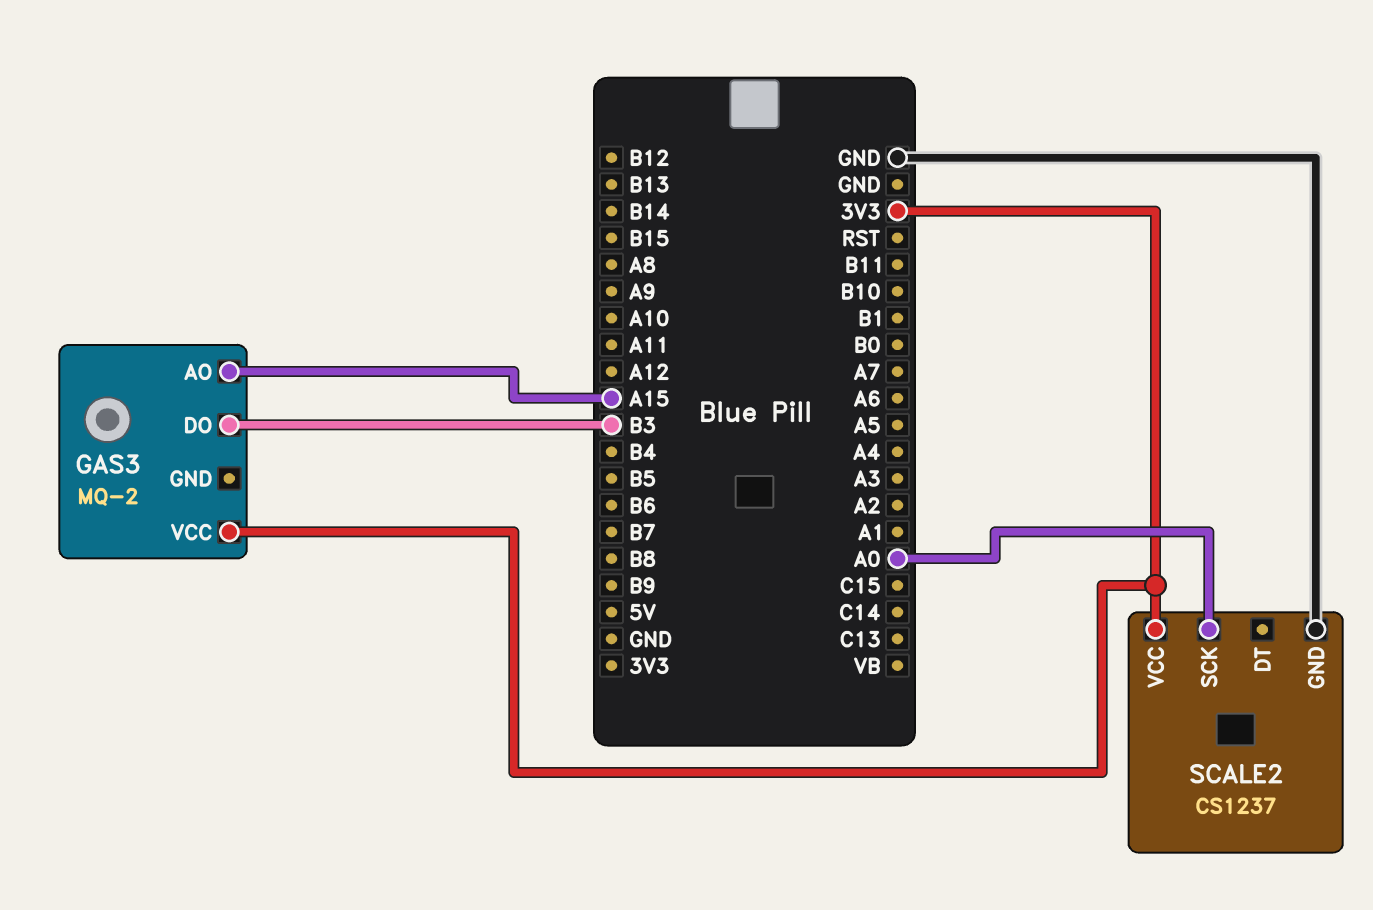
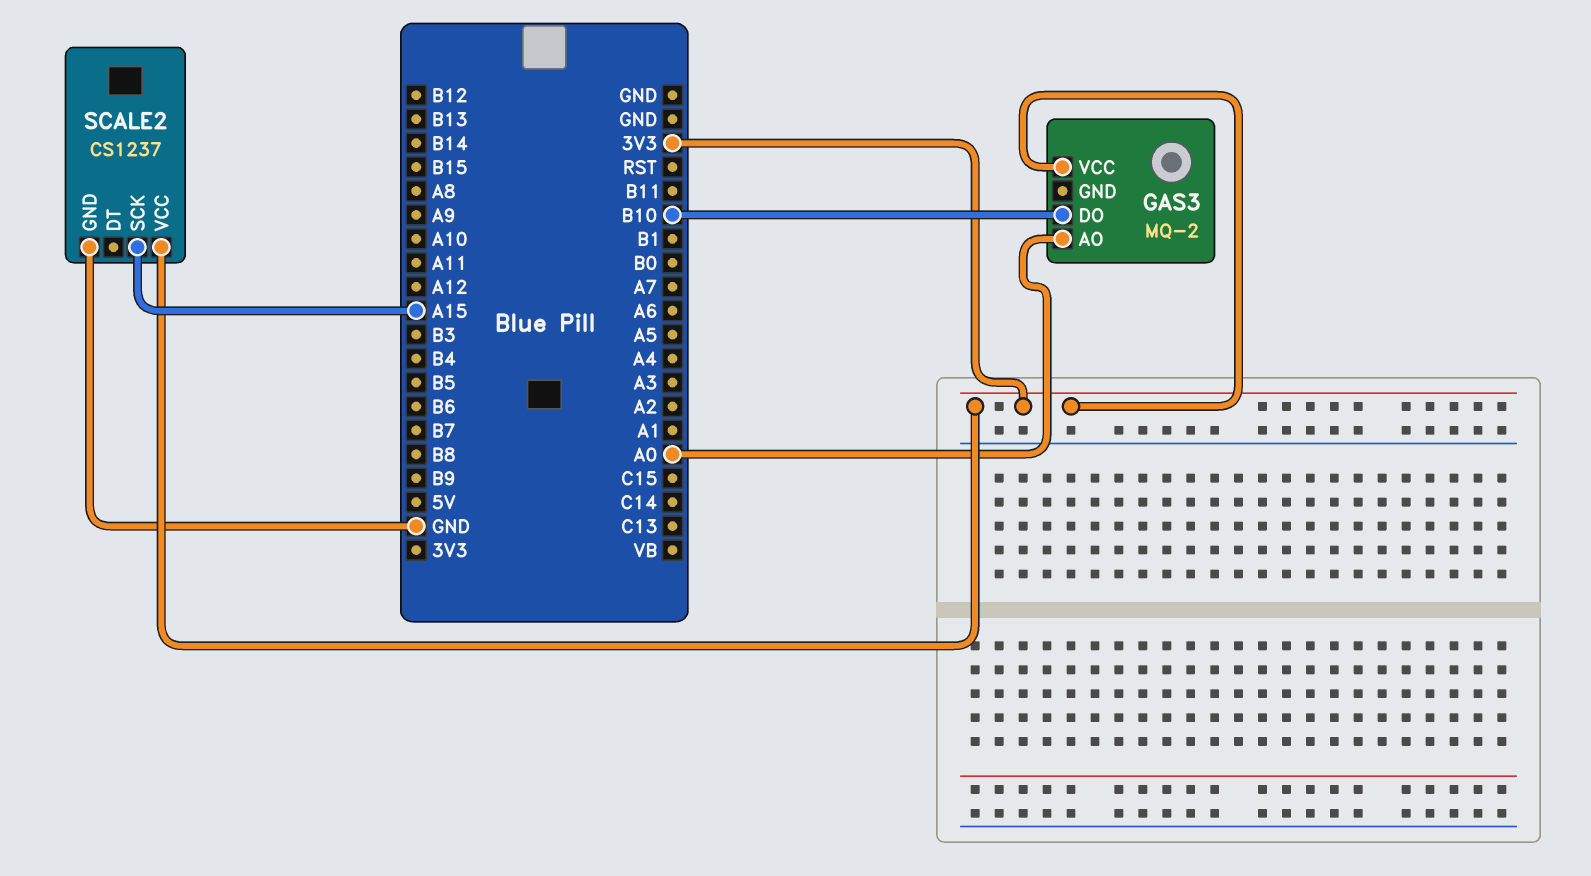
GAS3 pin AO: A15 -> A0
GAS3 pin DO: B3 -> B10
SCALE2 pin SCK: A0 -> A15

